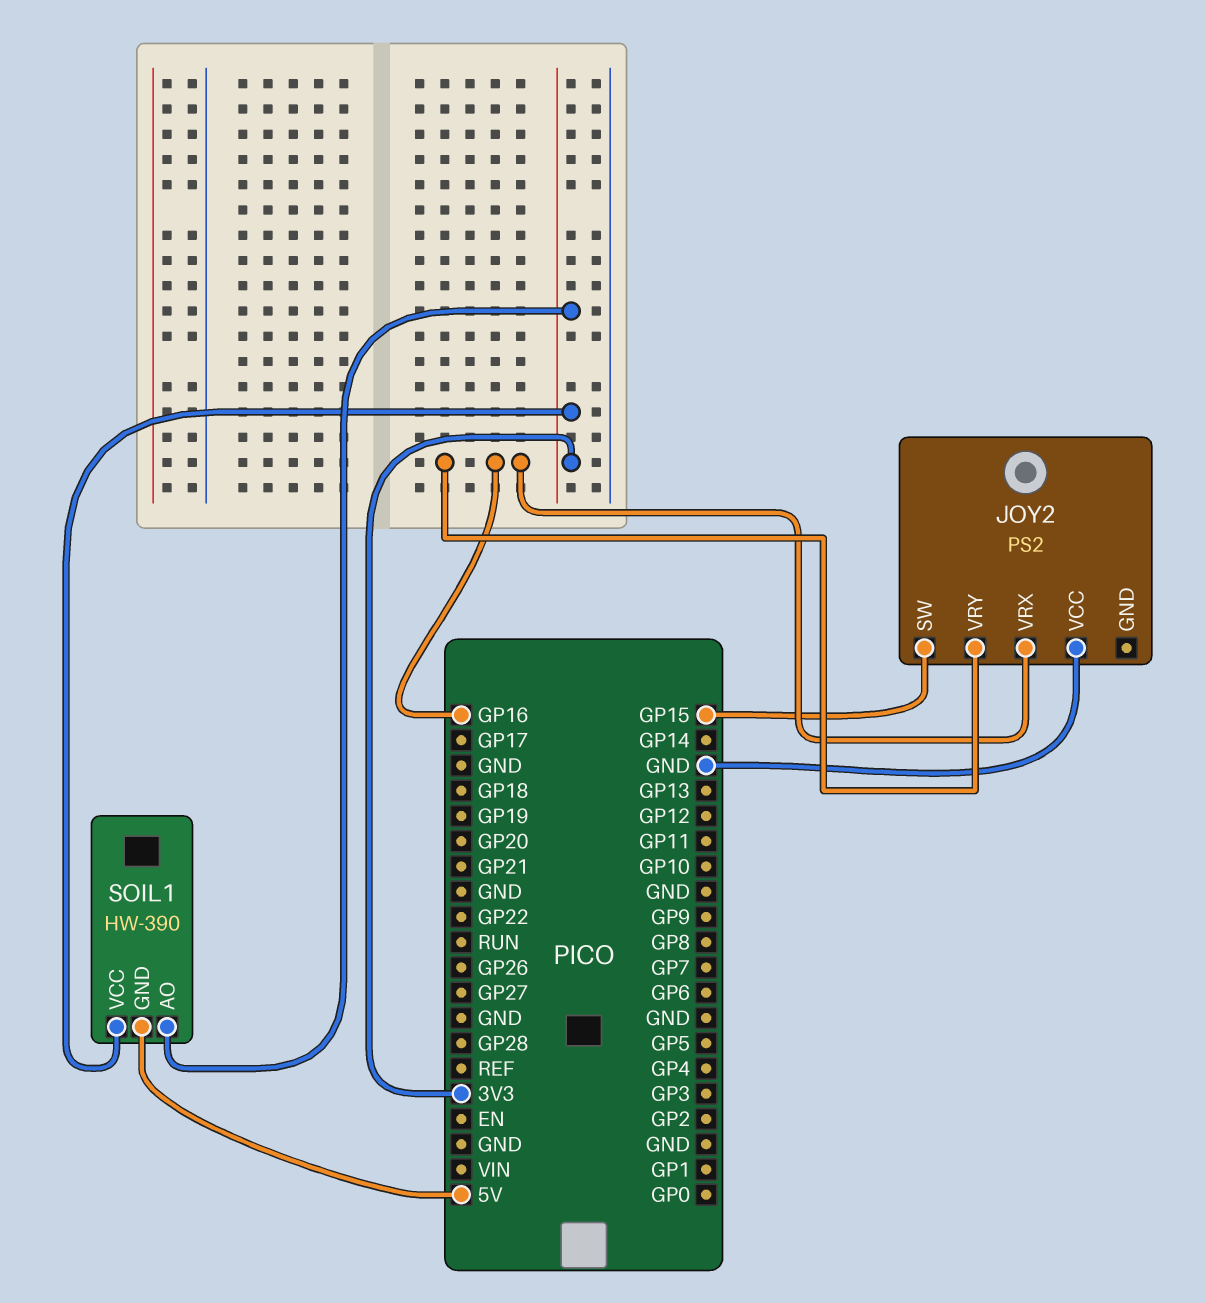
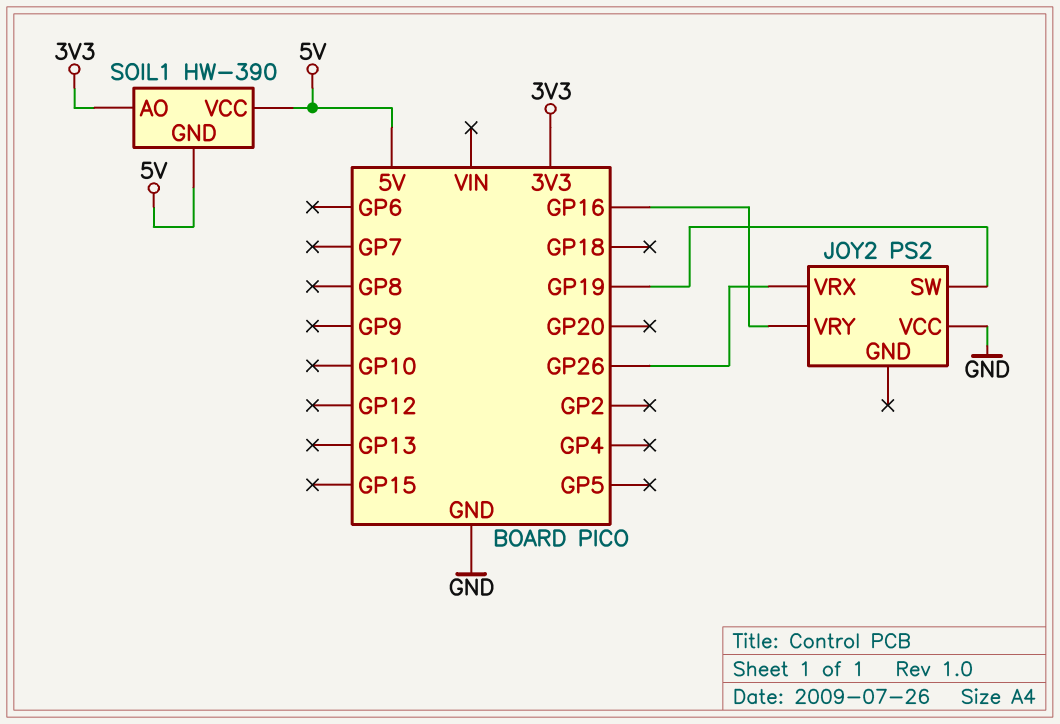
JOY2 pin SW: GP15 -> GP19
JOY2 pin VRX: GP16 -> GP26
SOIL1 pin VCC: 3V3 -> 5V

